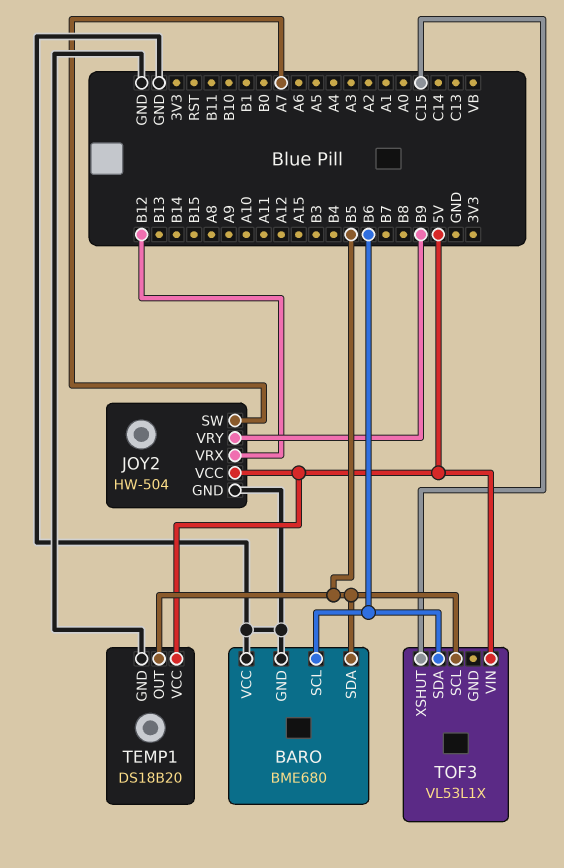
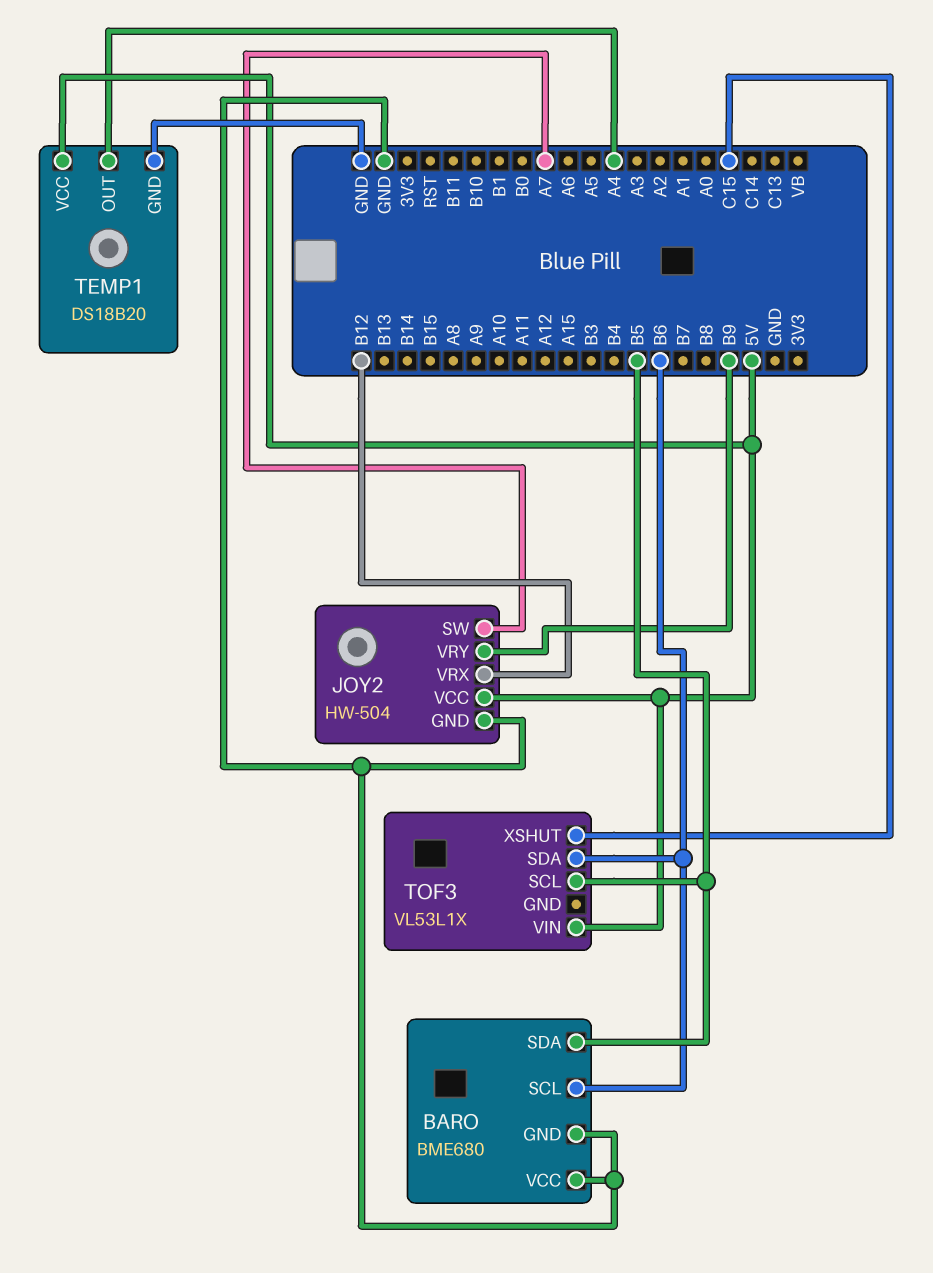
TEMP1 pin OUT: B5 -> A4

